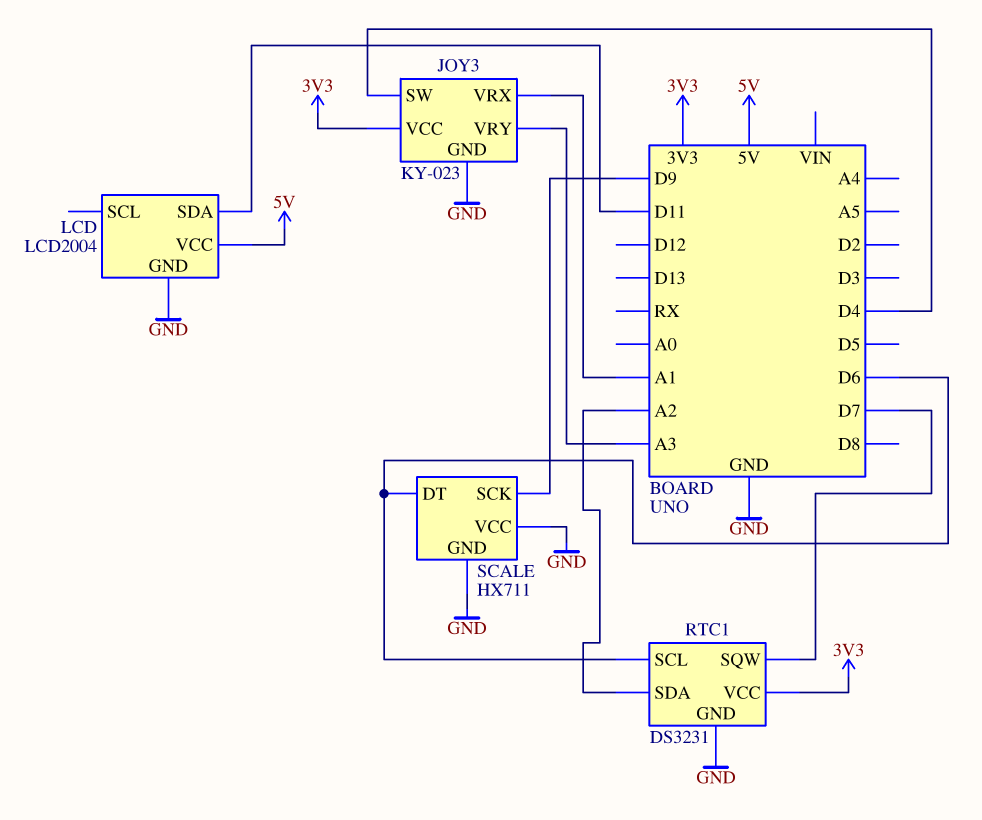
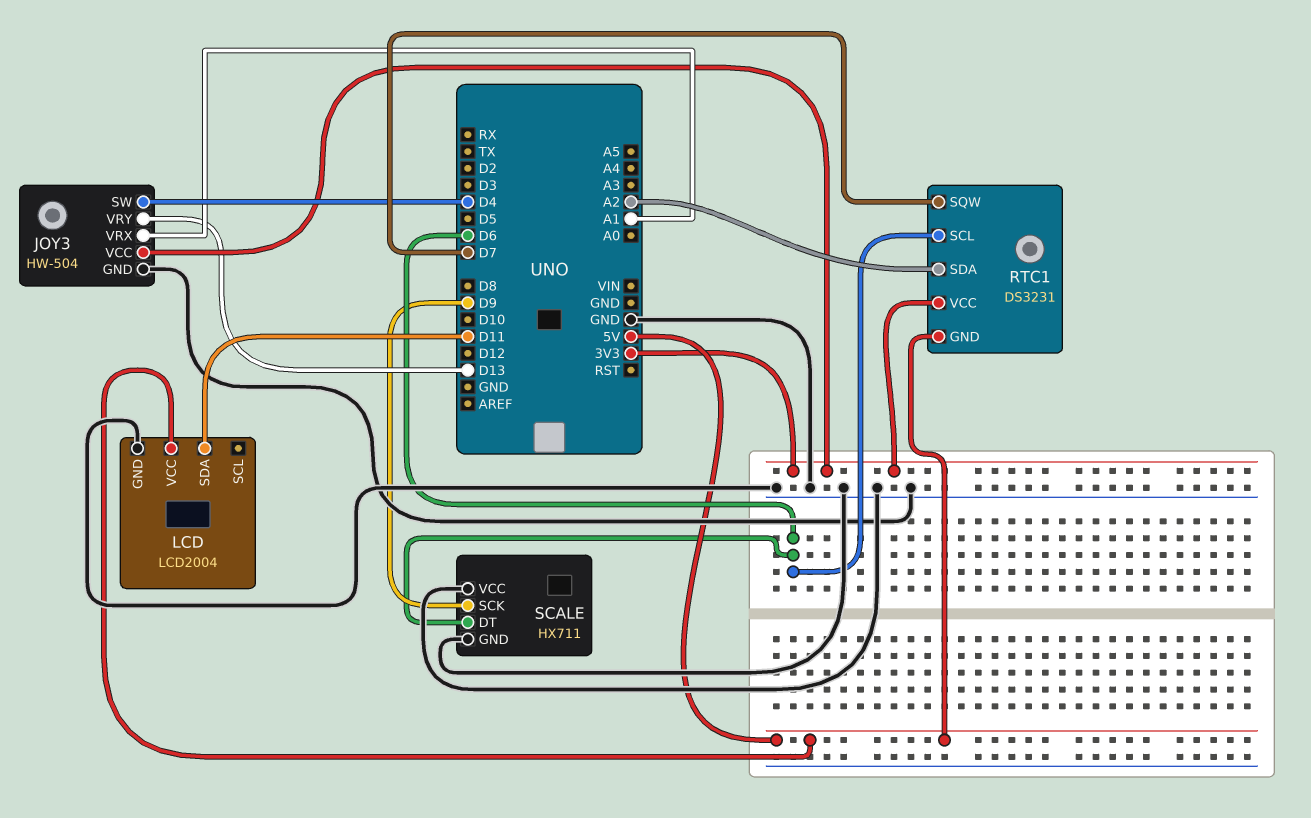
JOY3: KY-023 -> HW-504
JOY3 pin VRY: A3 -> D13
RTC1 pin GND: GND -> 5V

